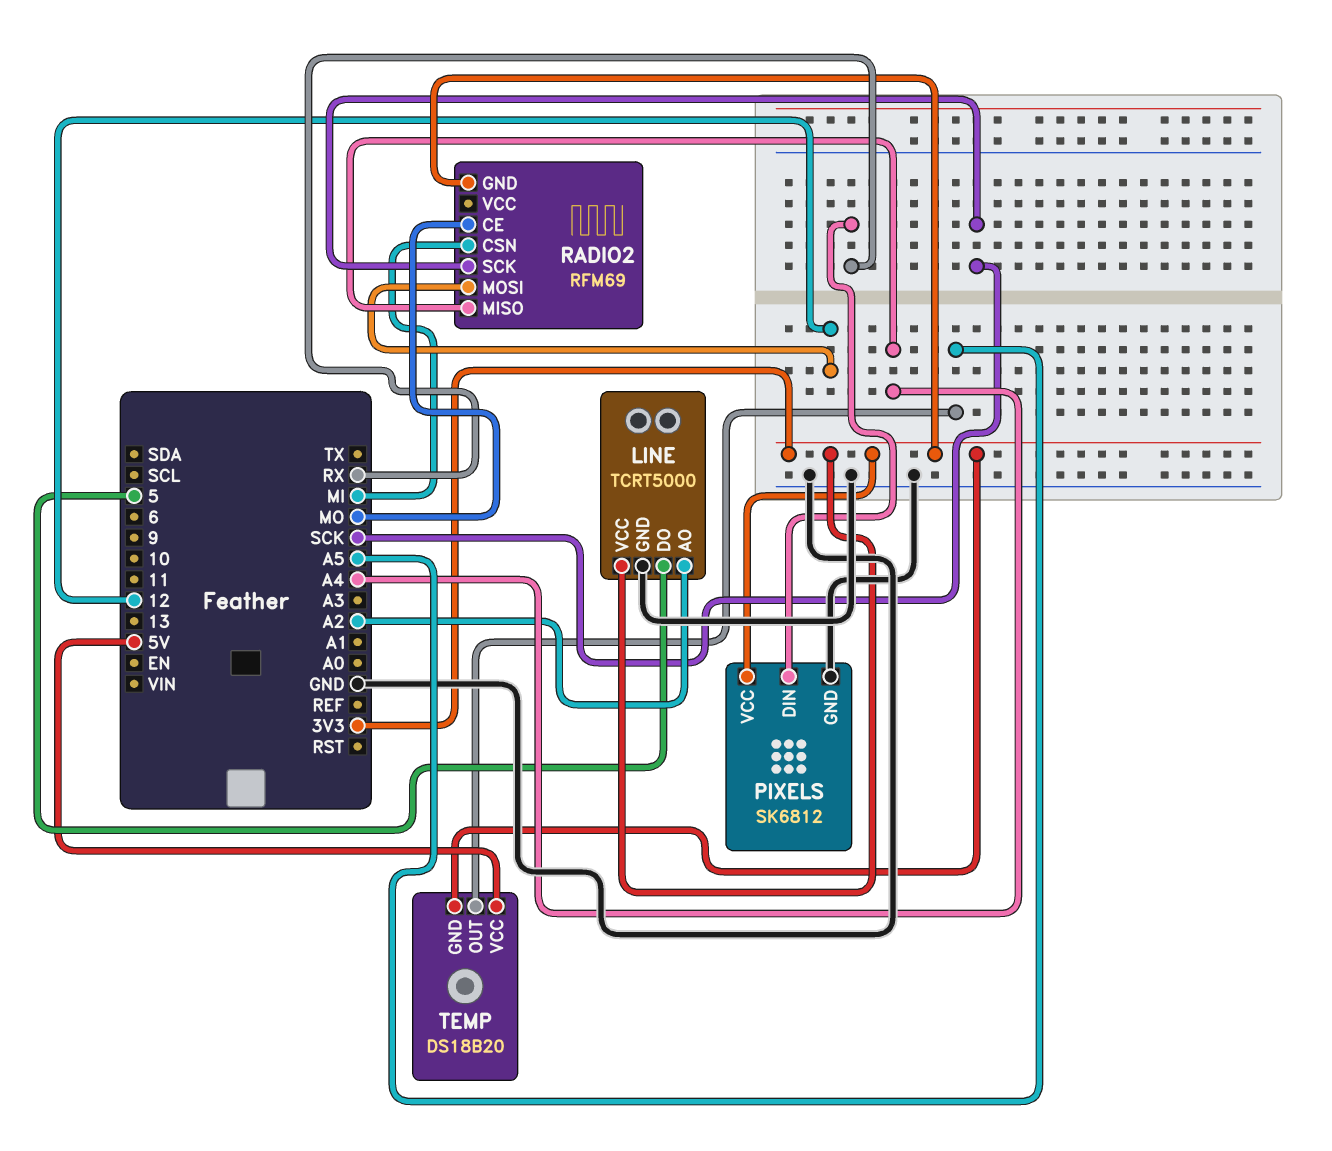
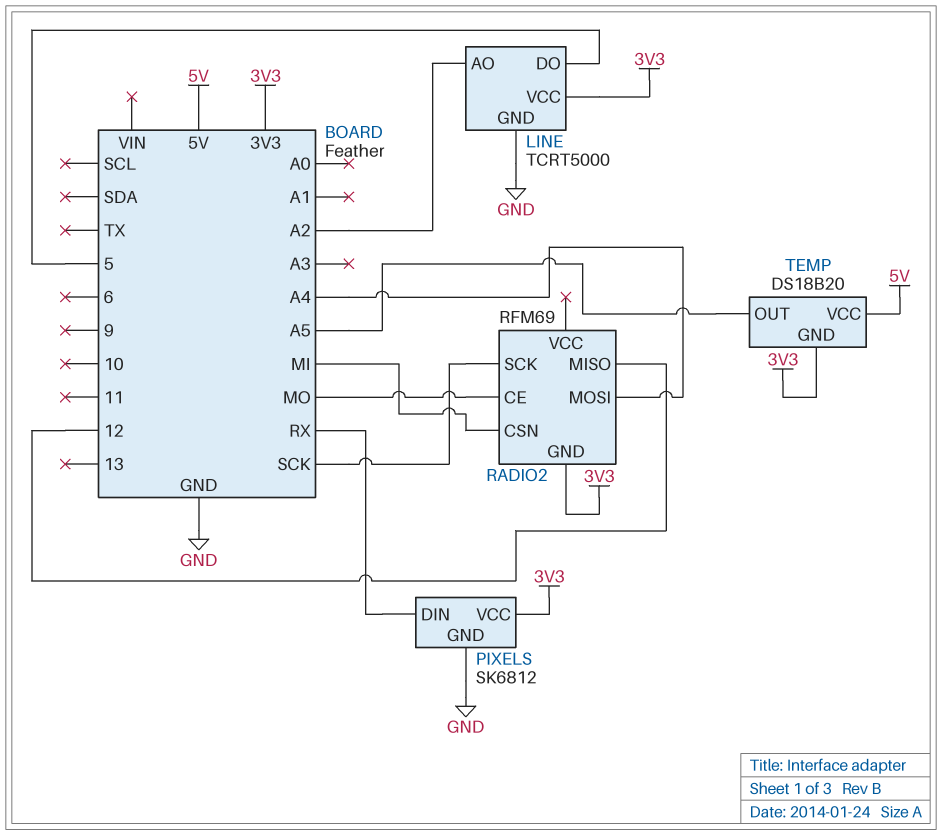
RADIO2 pin MISO: A4 -> 12
RADIO2 pin MOSI: 12 -> A4

